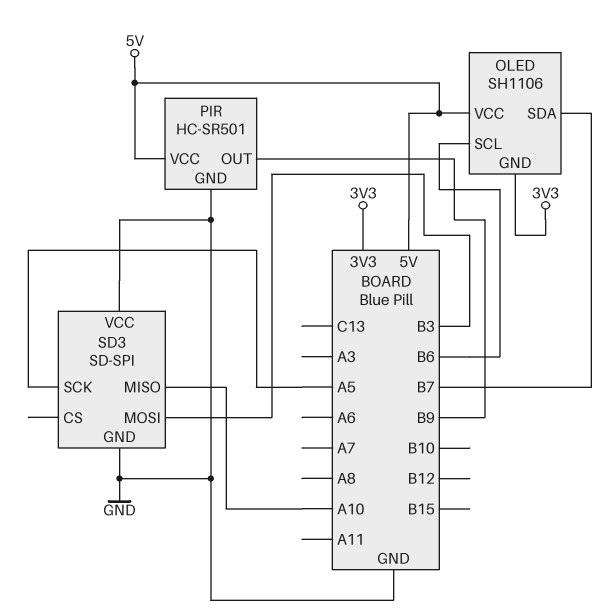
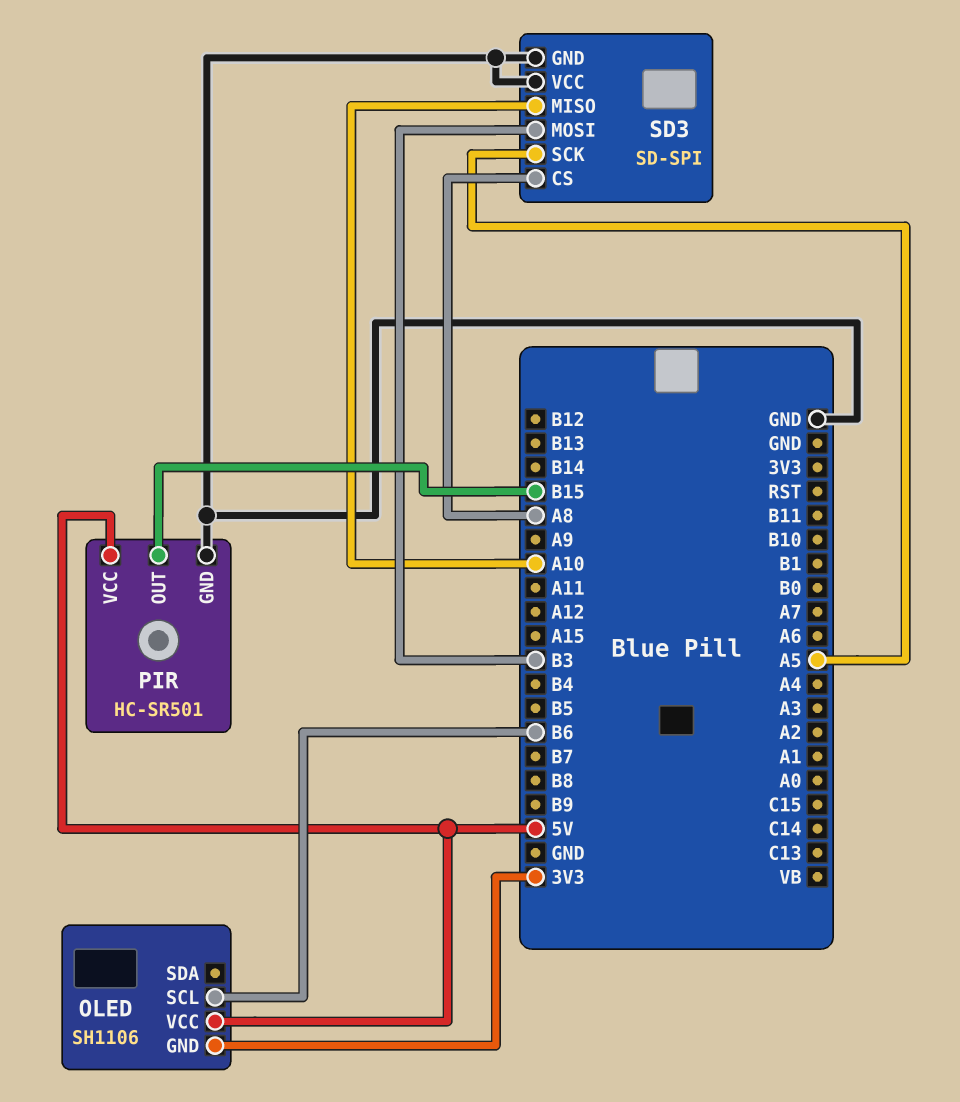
OLED pin SDA: B7 -> none
PIR pin OUT: B9 -> B15
SD3 pin CS: none -> A8

